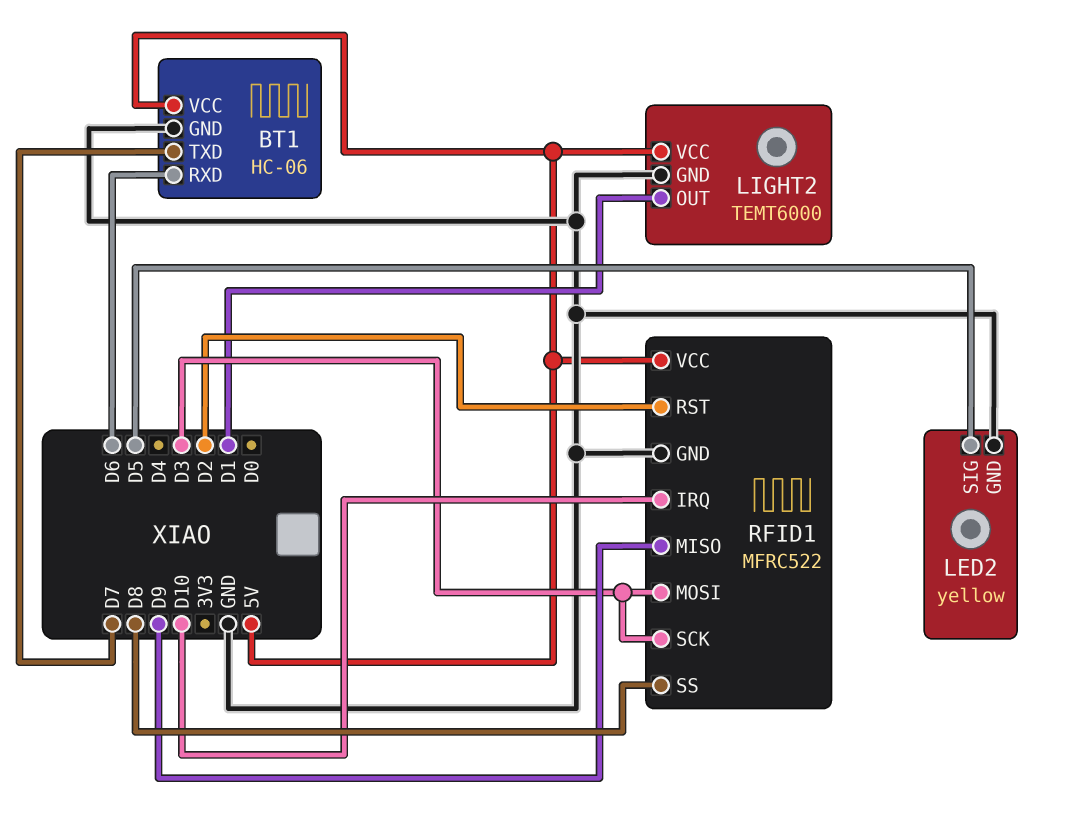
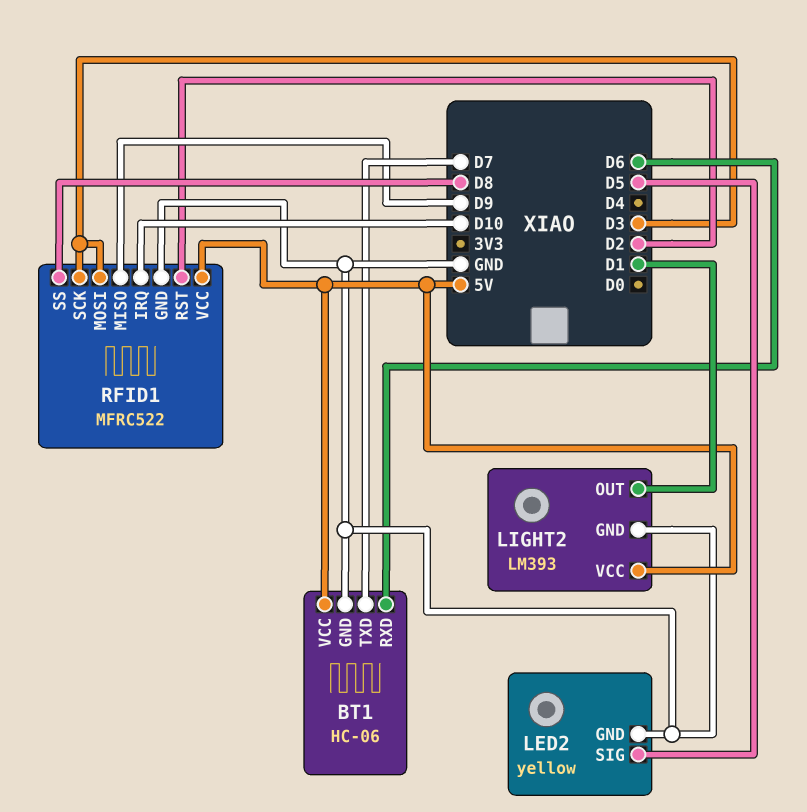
LIGHT2: TEMT6000 -> LM393

